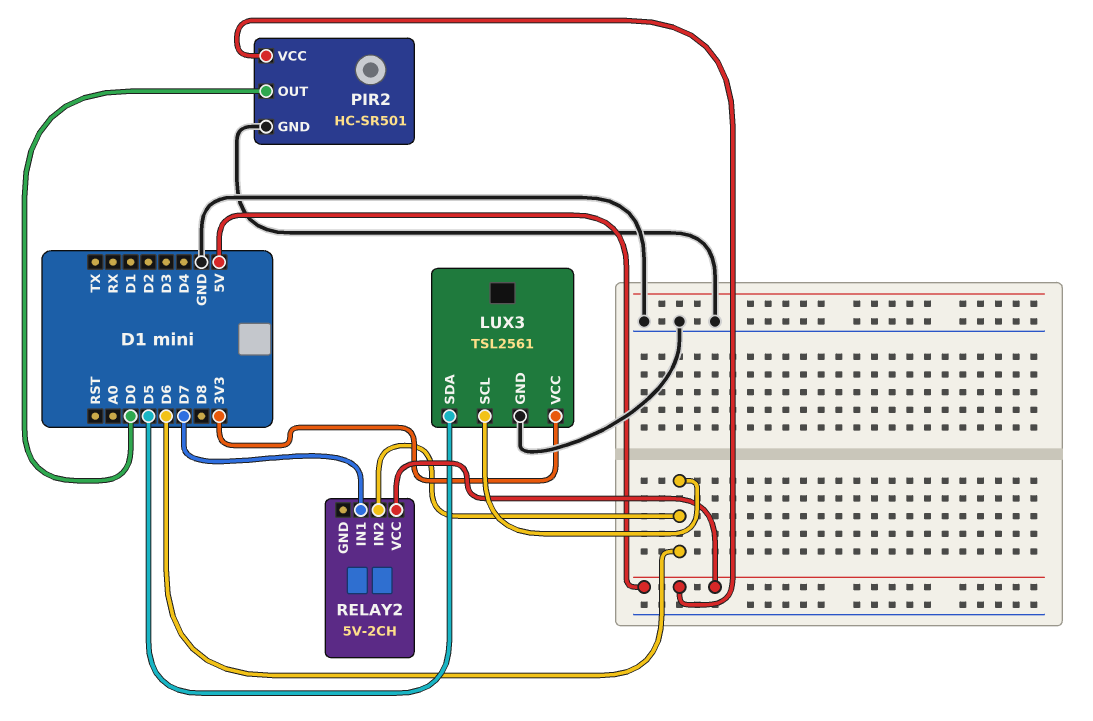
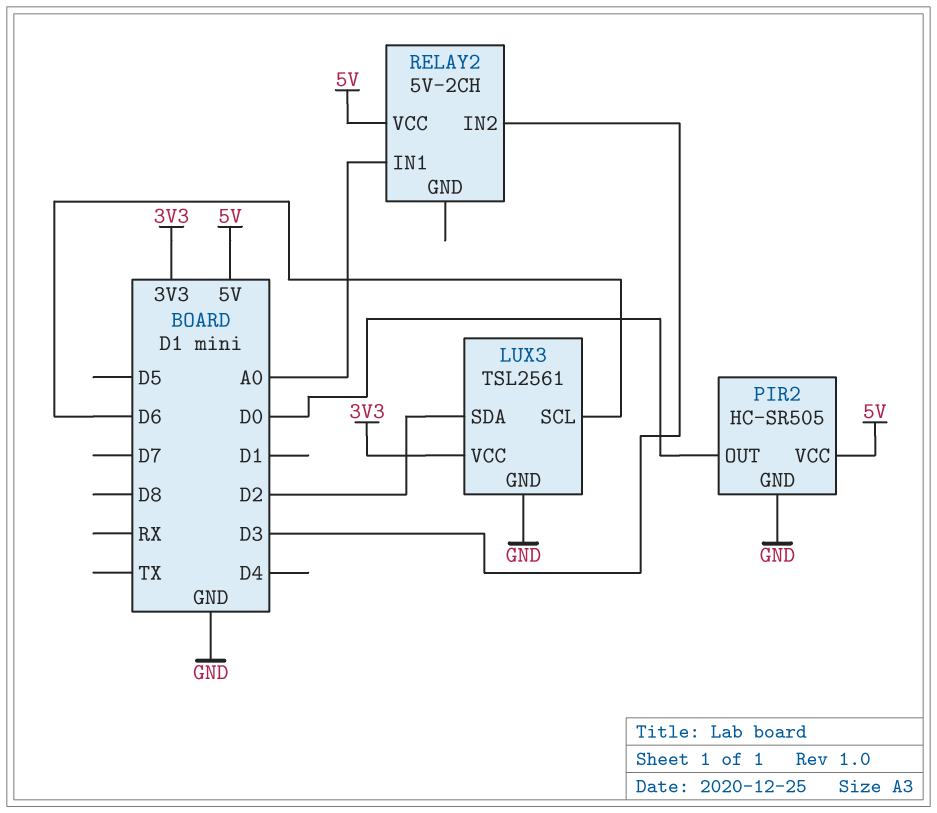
LUX3 pin SDA: D5 -> D2
PIR2: HC-SR501 -> HC-SR505
RELAY2 pin IN1: D7 -> A0
RELAY2 pin IN2: D6 -> D3

